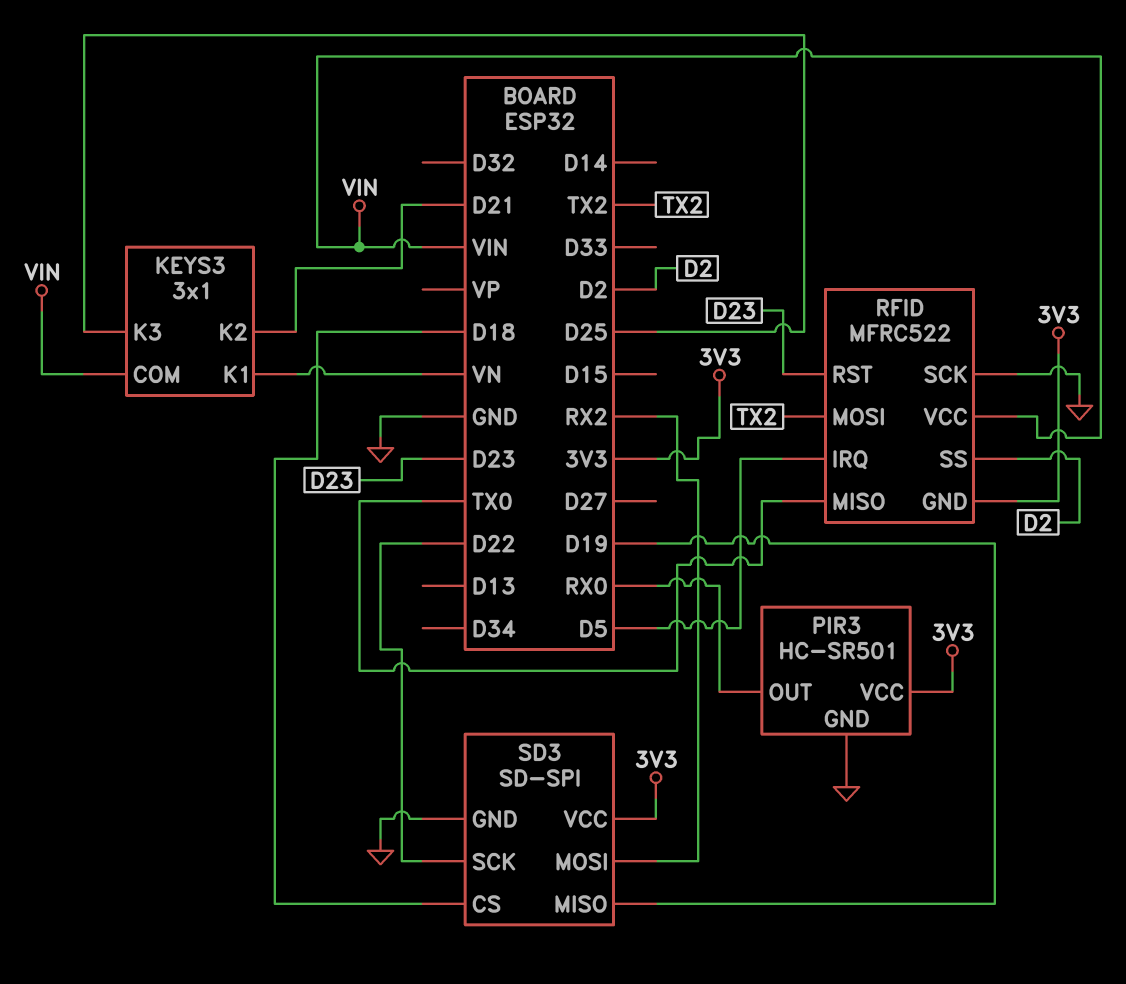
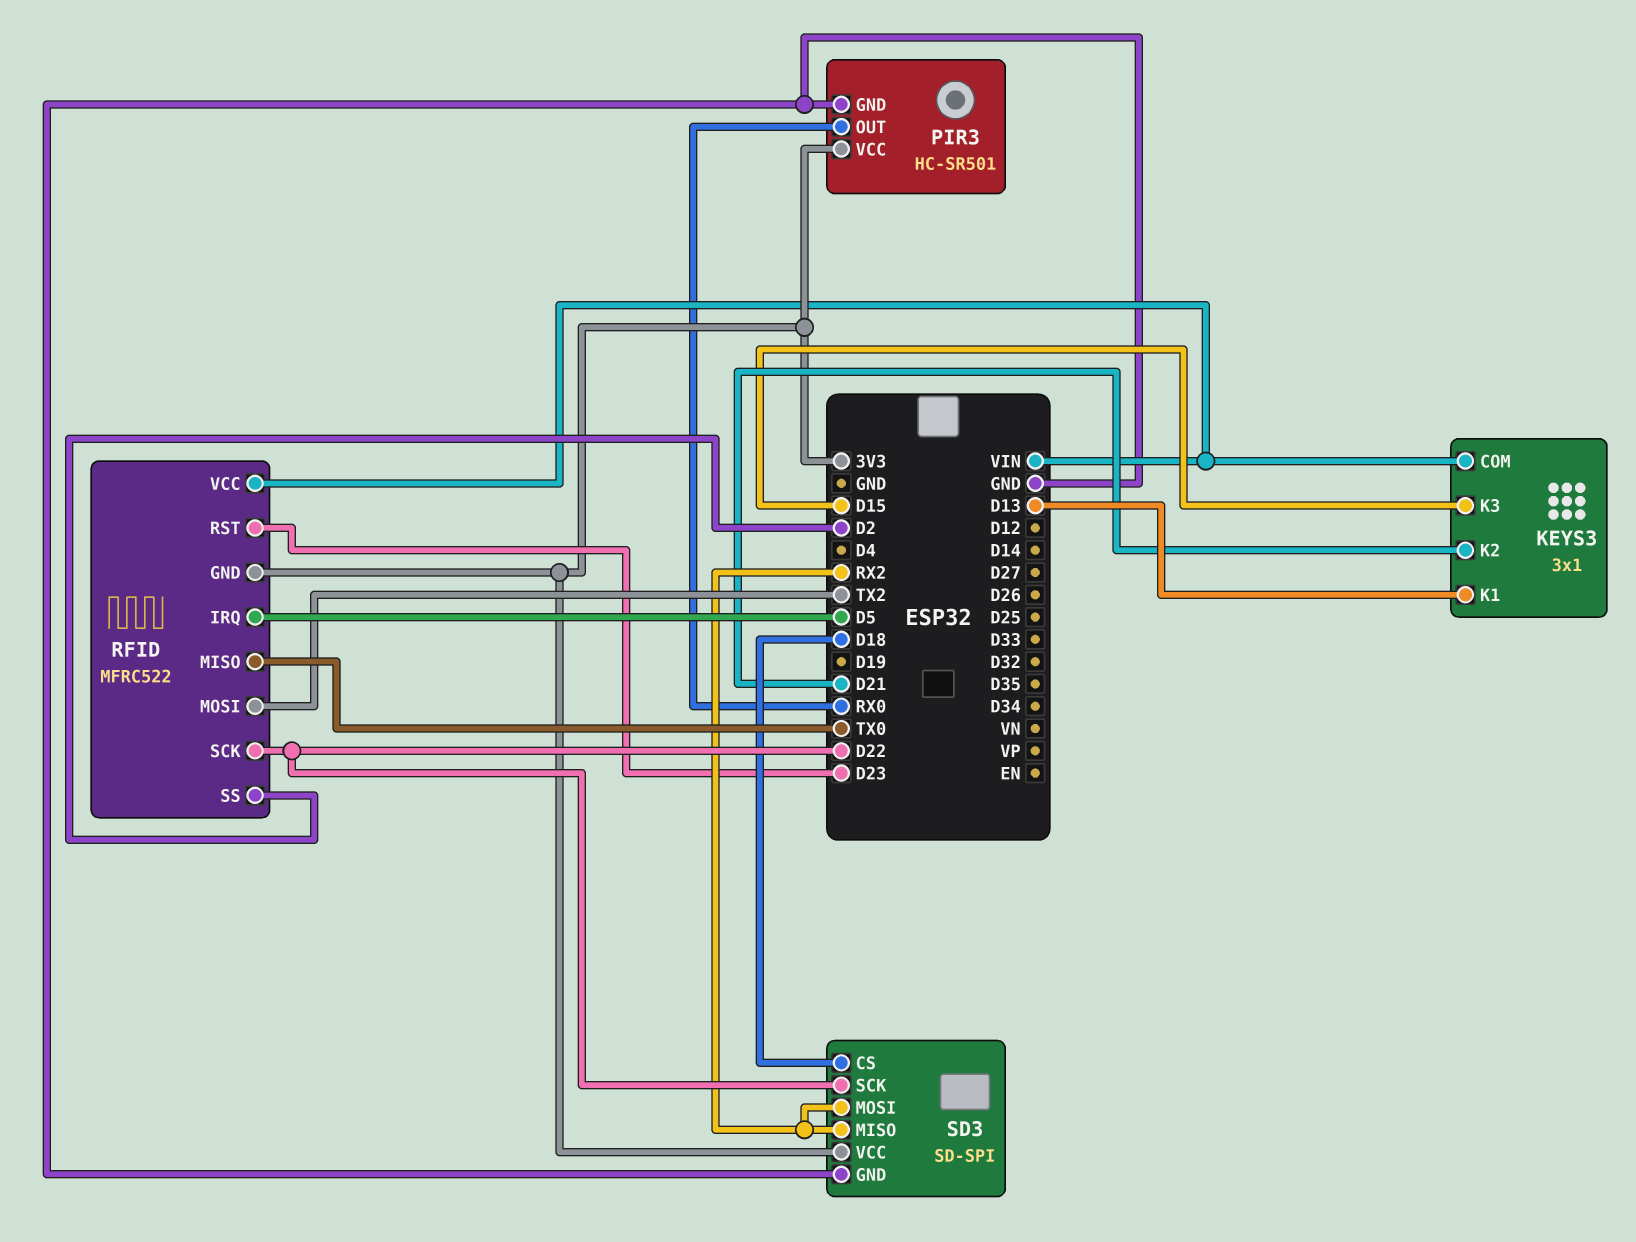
KEYS3 pin K1: VN -> D13
KEYS3 pin K3: D25 -> D15
RFID pin SCK: GND -> D22
SD3 pin MISO: D19 -> RX2

